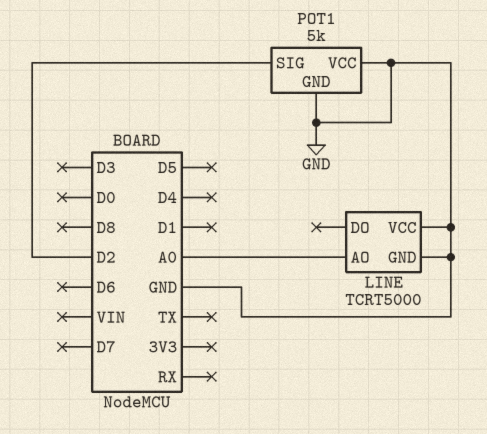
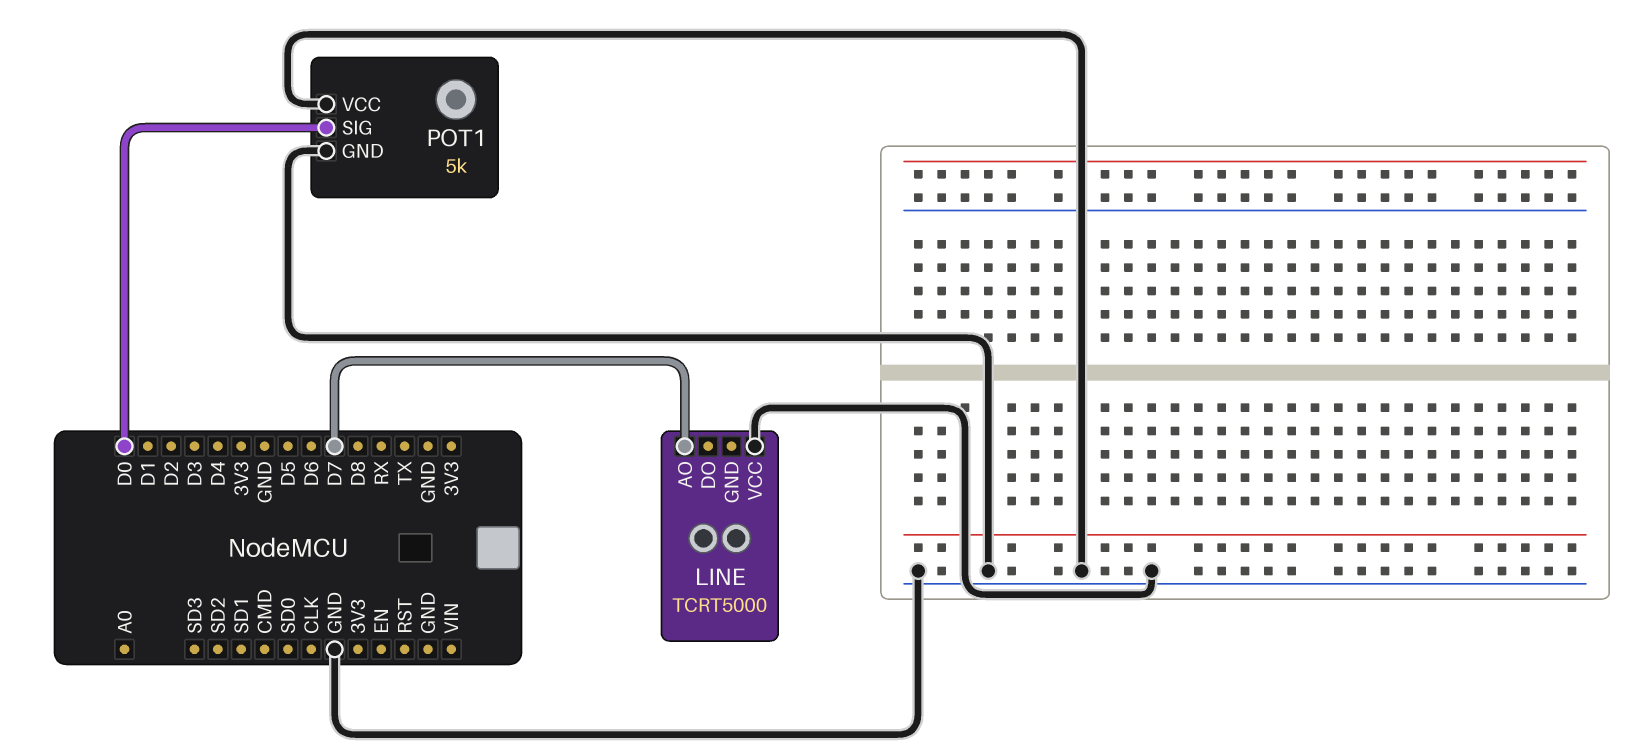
LINE pin AO: A0 -> D7
LINE pin GND: GND -> none
POT1 pin SIG: D2 -> D0

